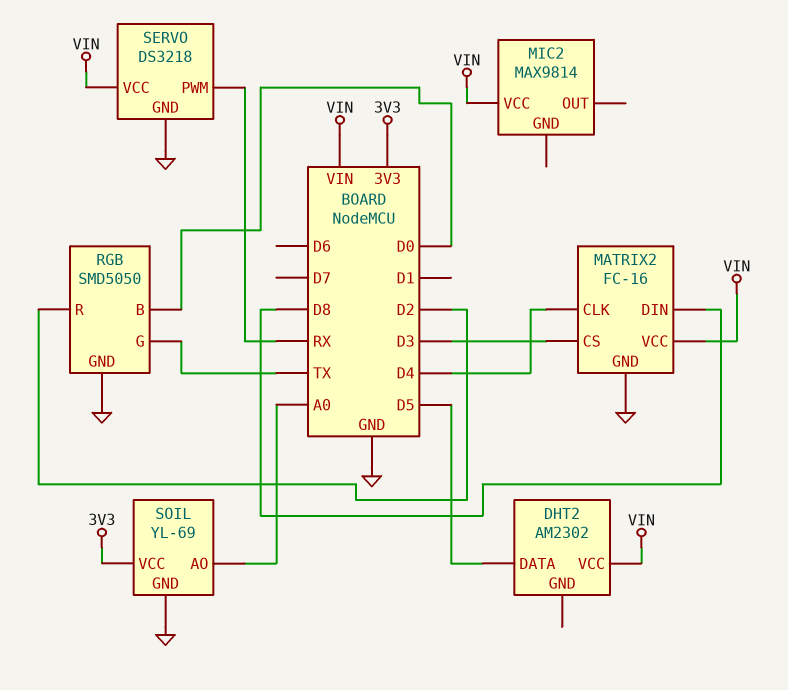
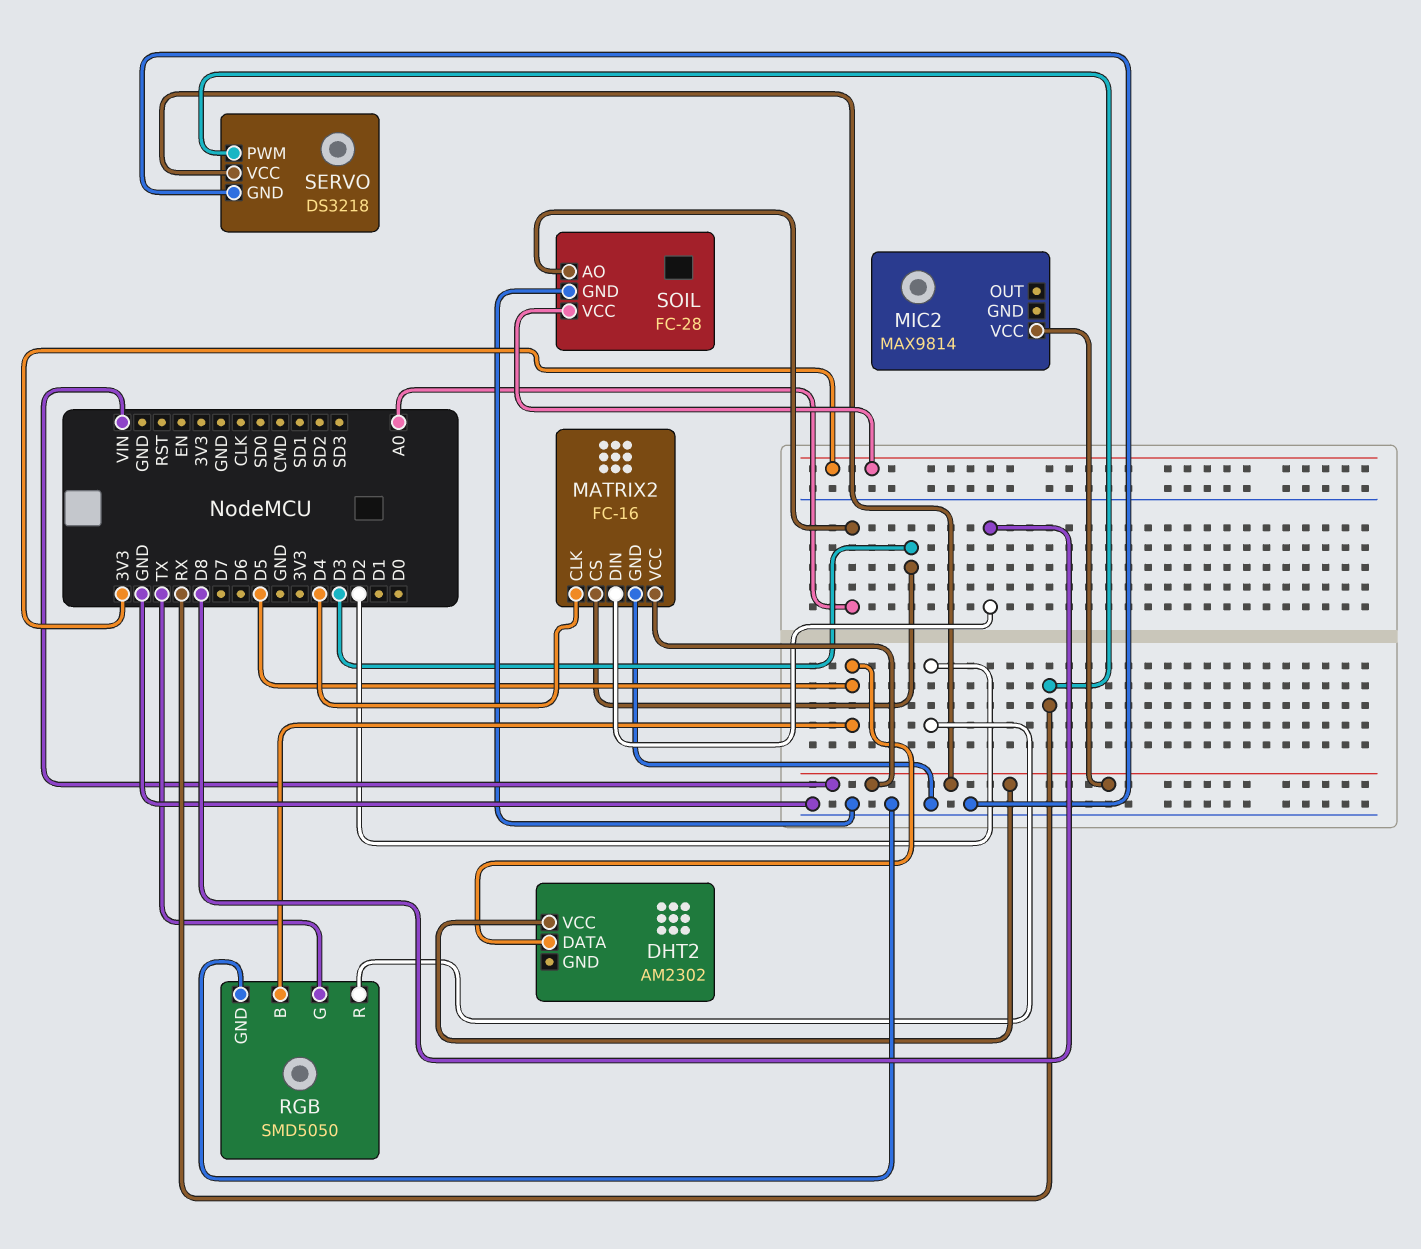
RGB pin B: D0 -> D5
SOIL: YL-69 -> FC-28

